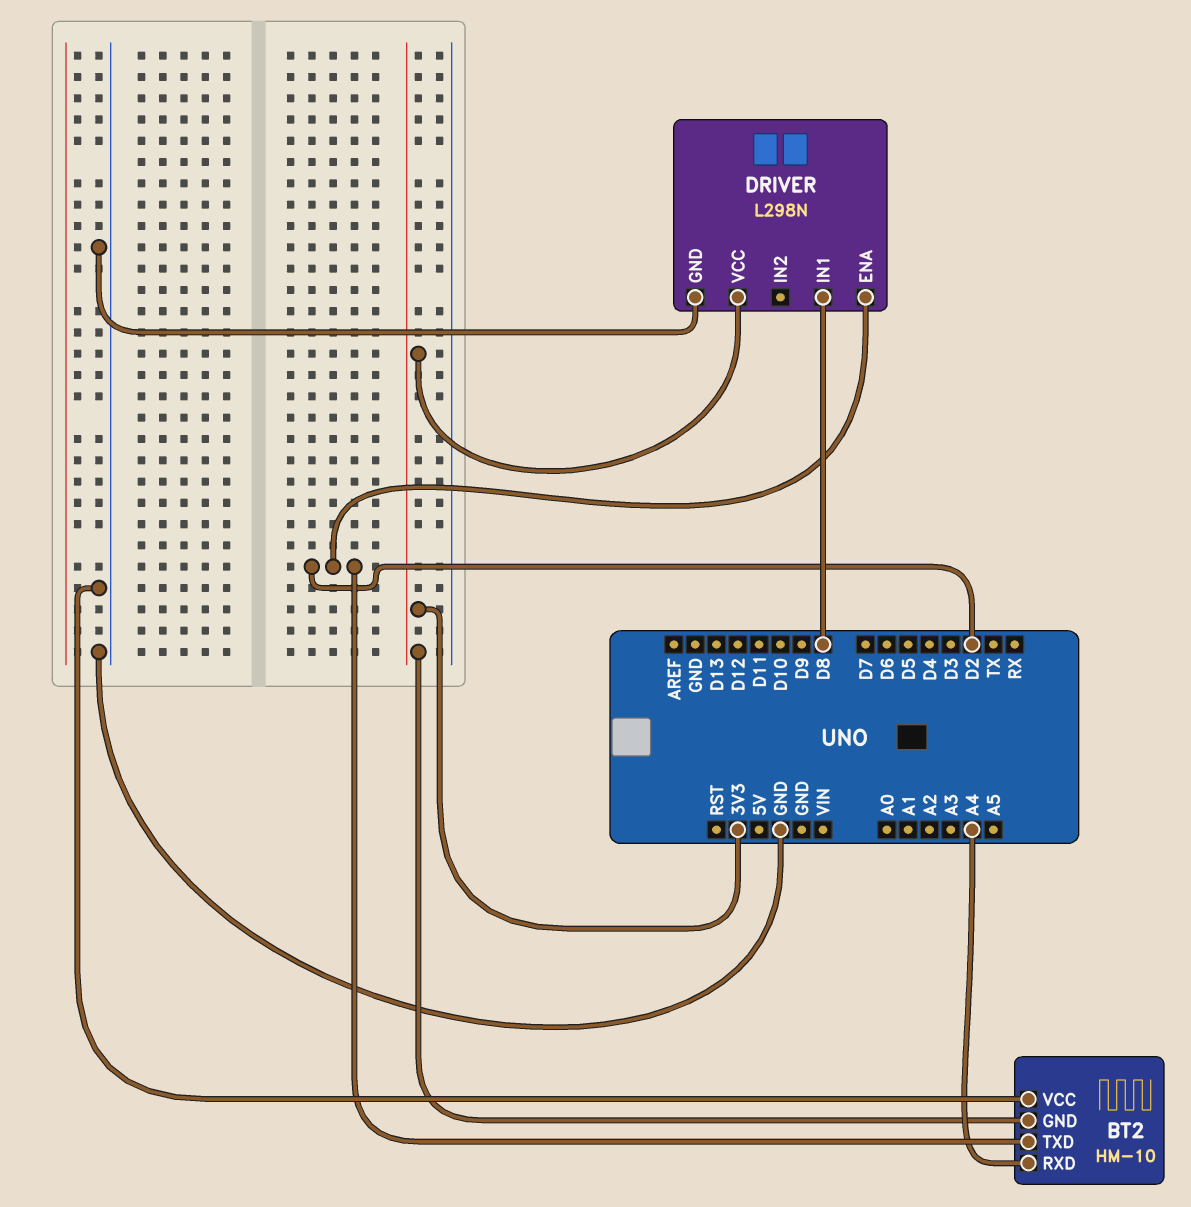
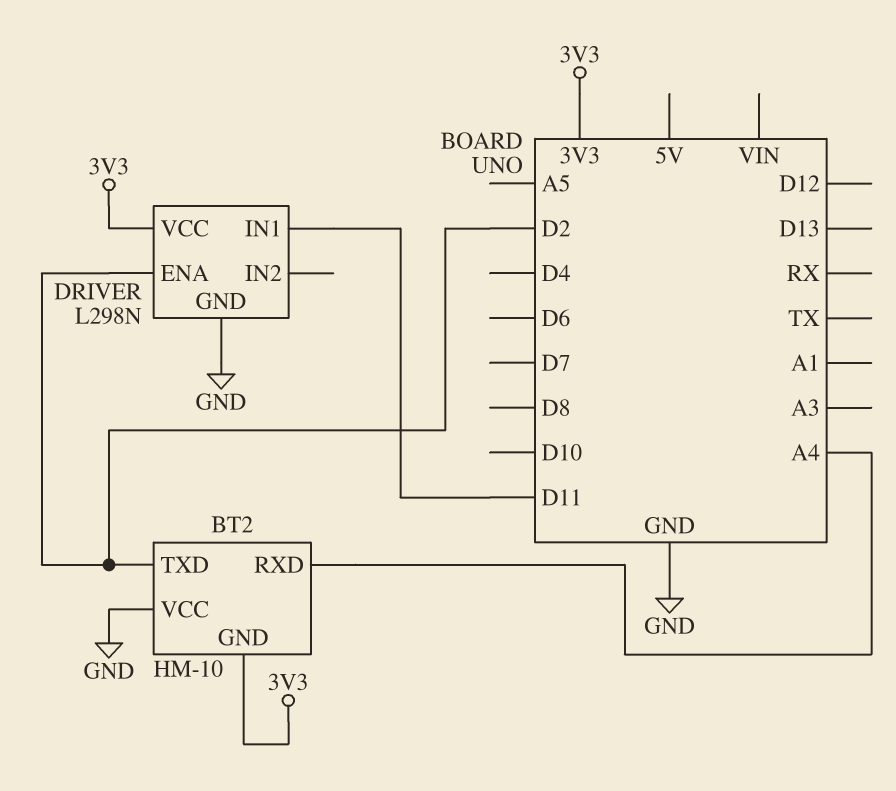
DRIVER pin IN1: D8 -> D11

